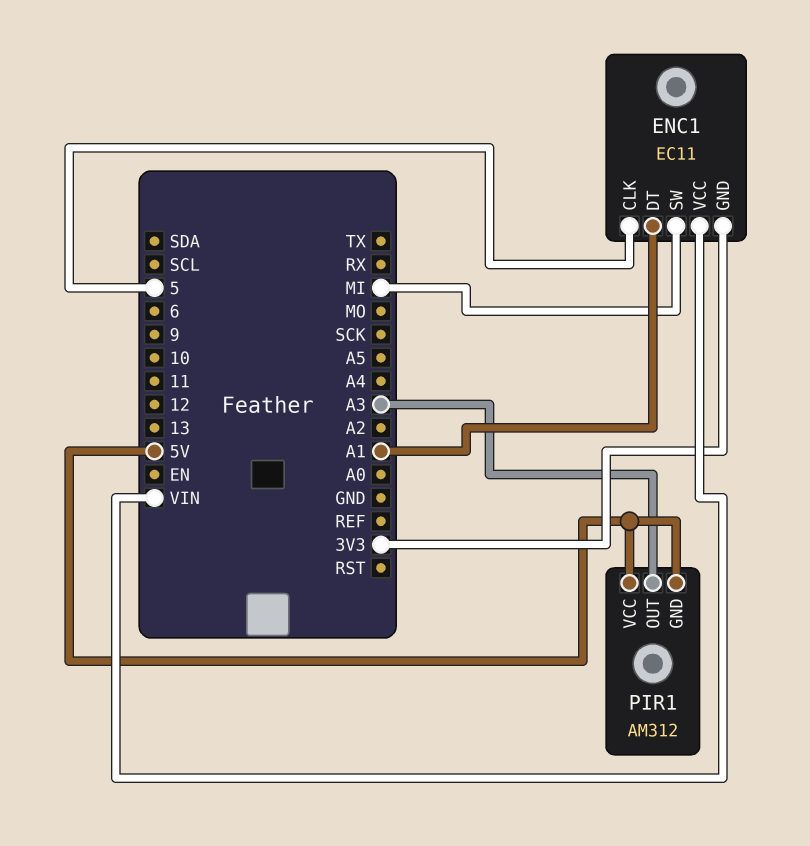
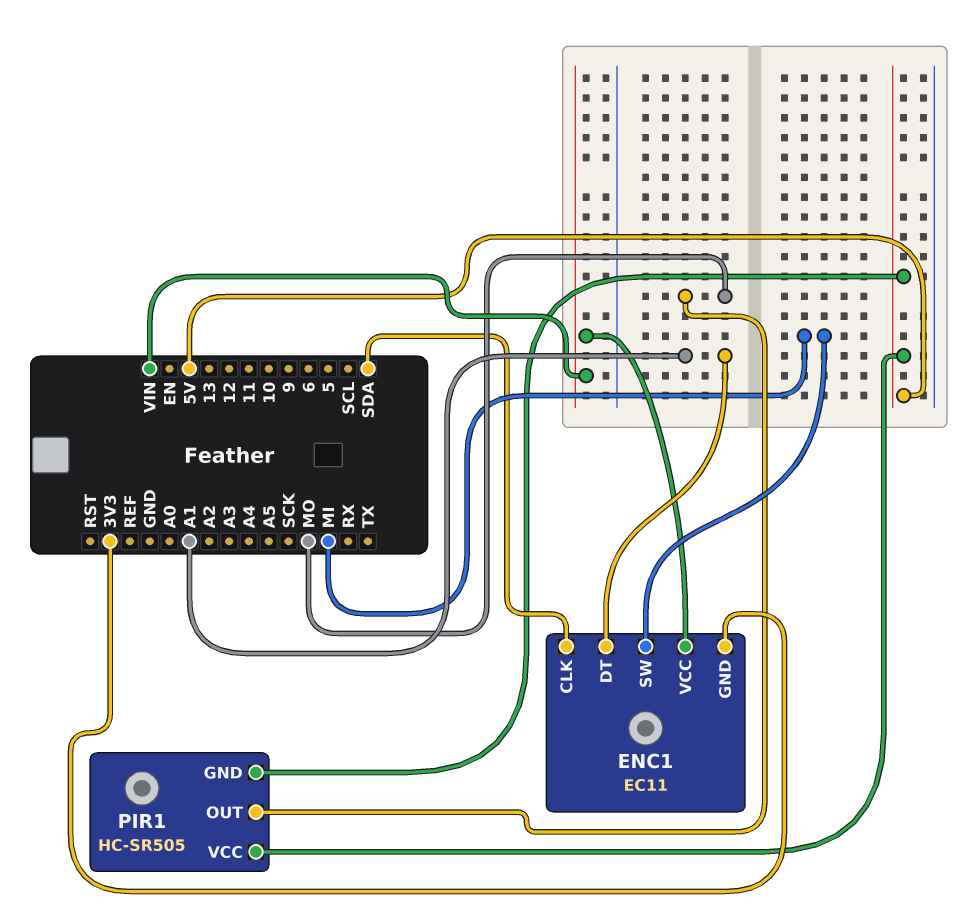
ENC1 pin CLK: 5 -> SDA
PIR1: AM312 -> HC-SR505
PIR1 pin OUT: A3 -> MO

